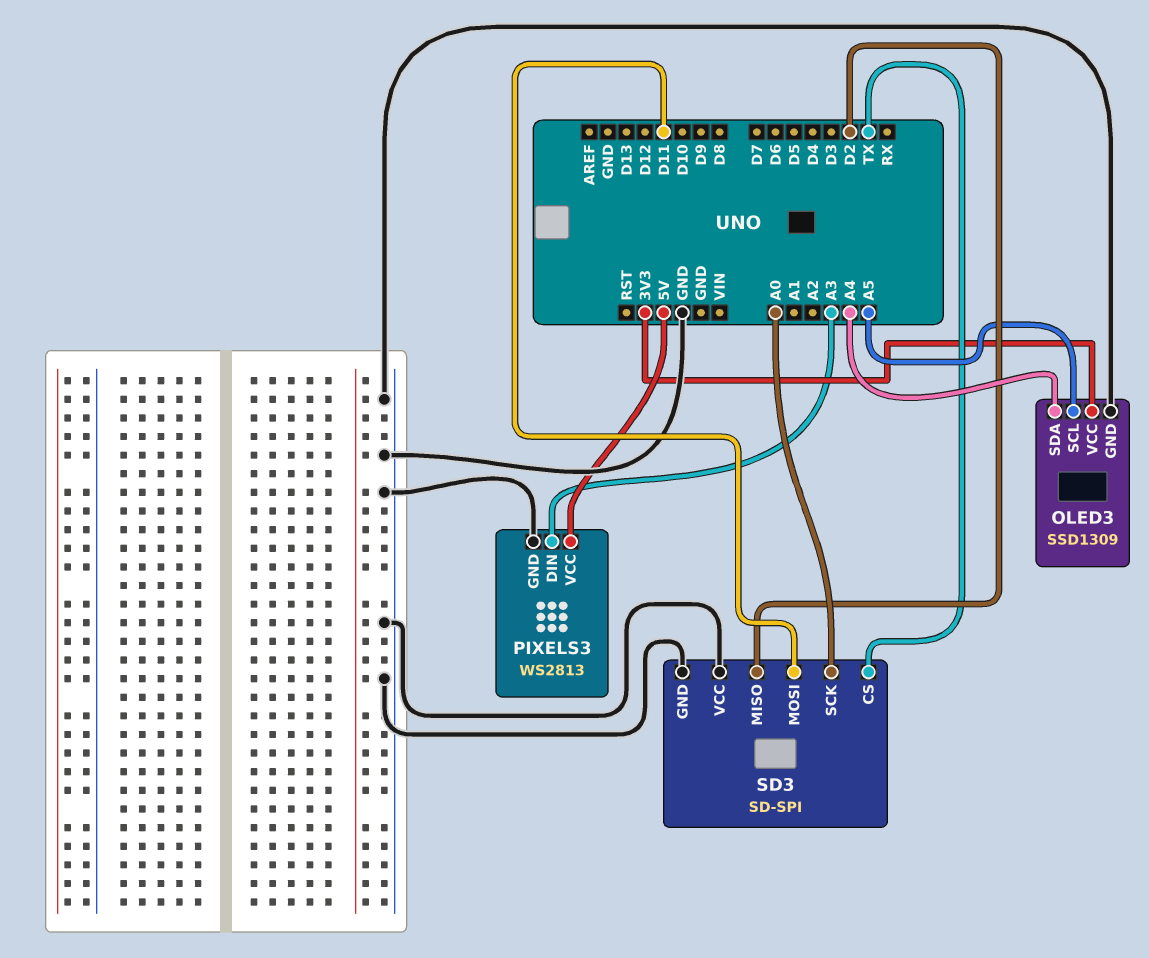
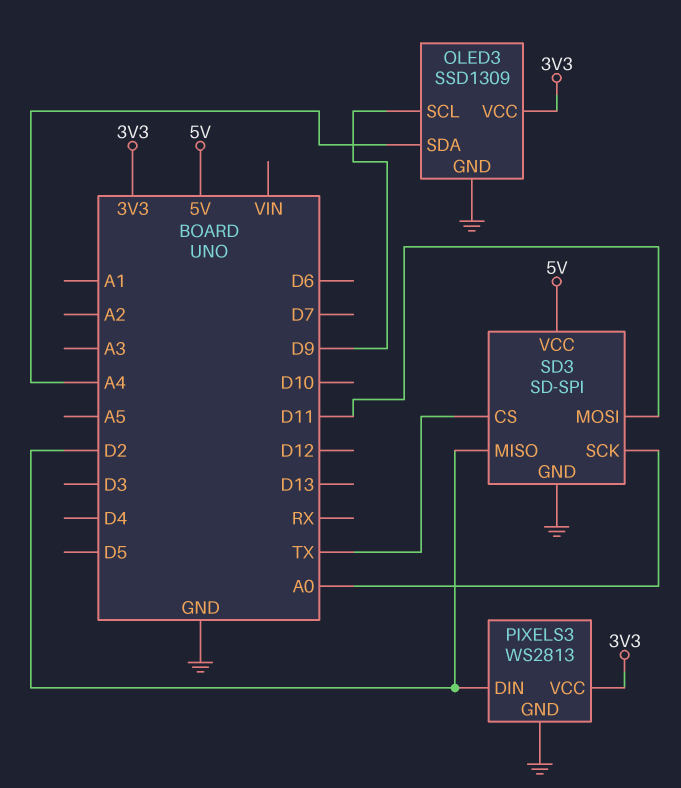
OLED3 pin SCL: A5 -> D9
PIXELS3 pin DIN: A3 -> D2
PIXELS3 pin VCC: 5V -> 3V3
SD3 pin VCC: GND -> 5V

